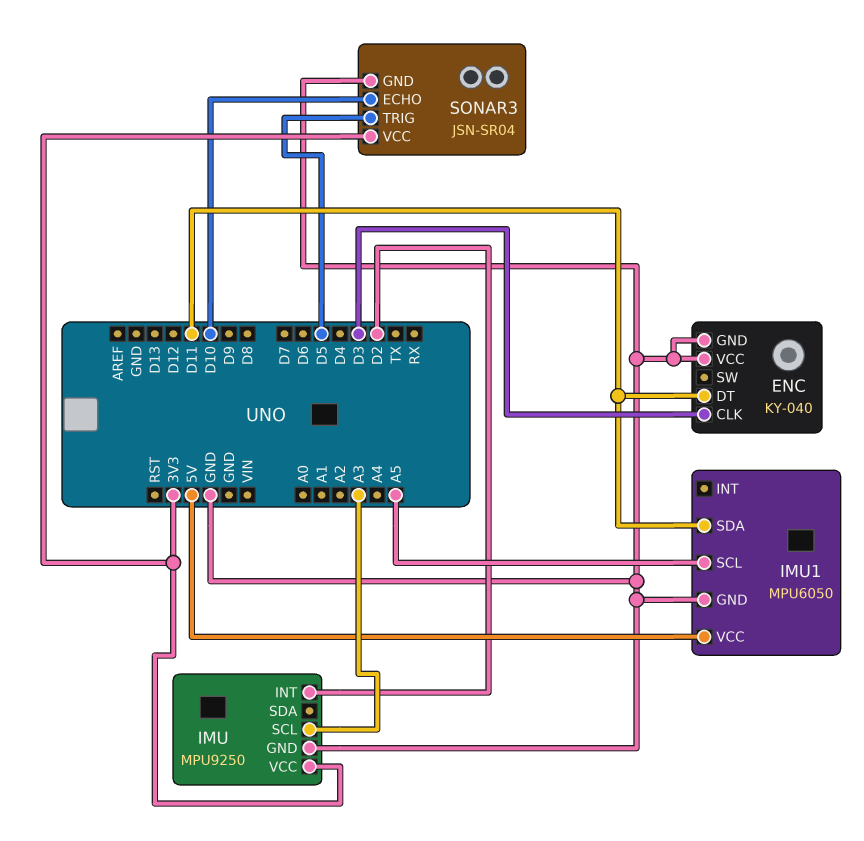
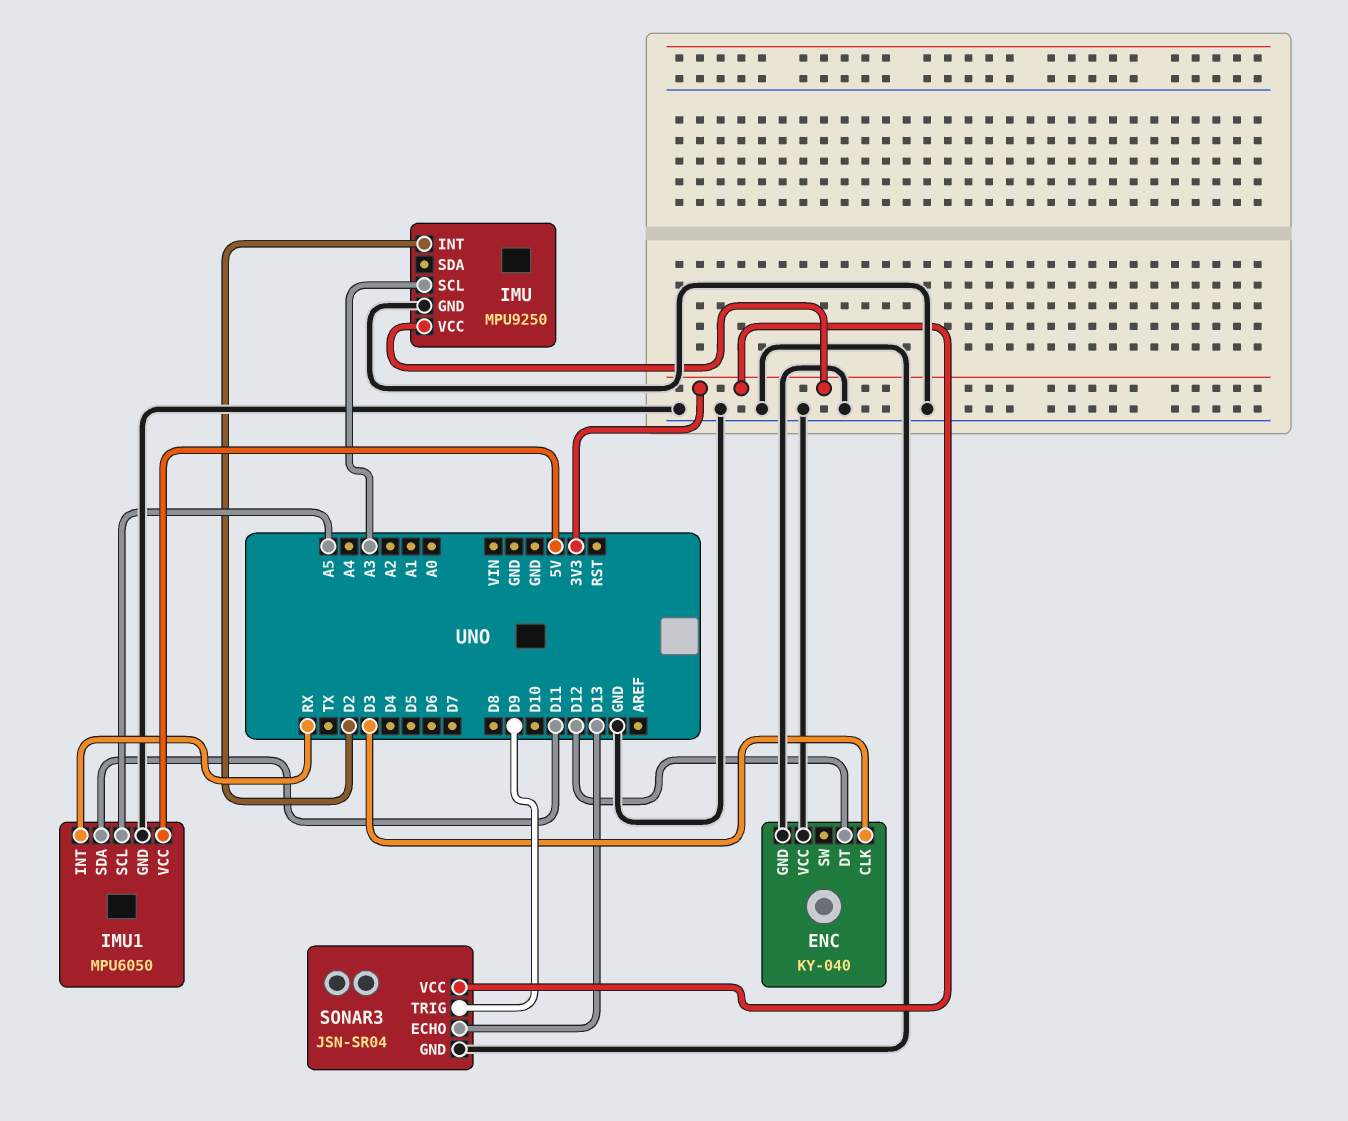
ENC pin DT: D11 -> D12
IMU1 pin INT: none -> RX
SONAR3 pin ECHO: D10 -> D13
SONAR3 pin TRIG: D5 -> D9

